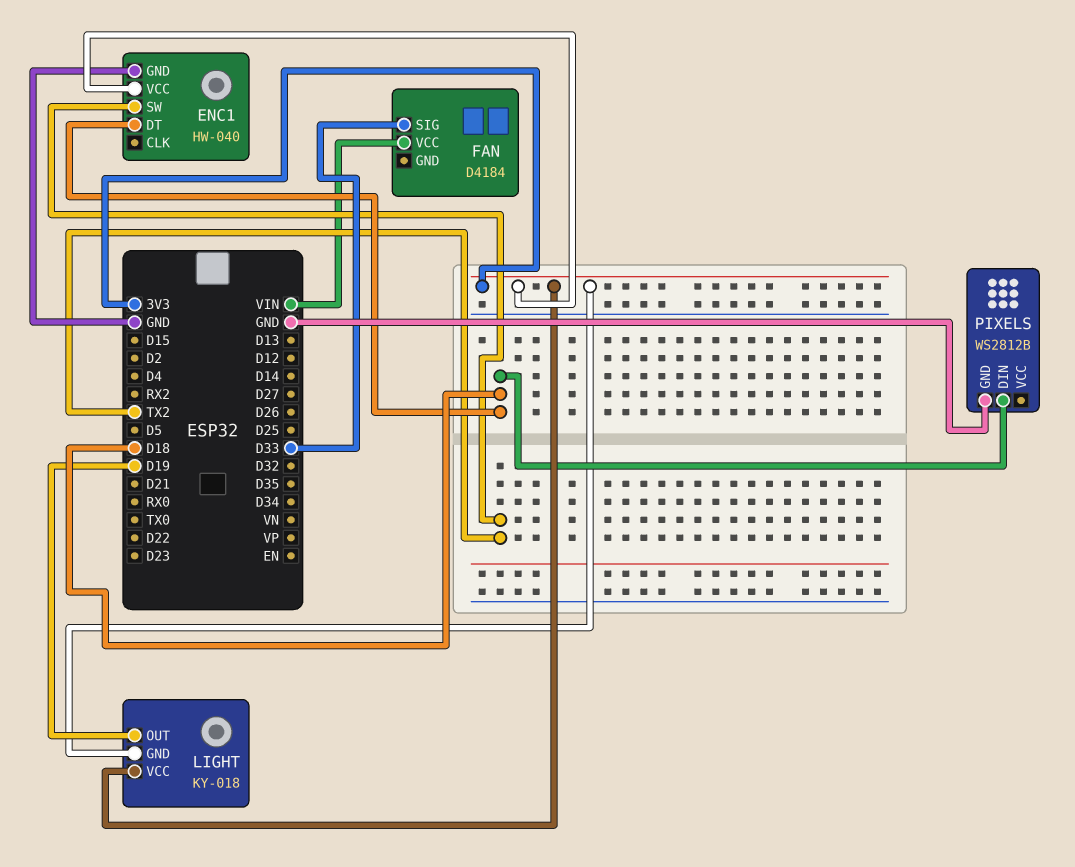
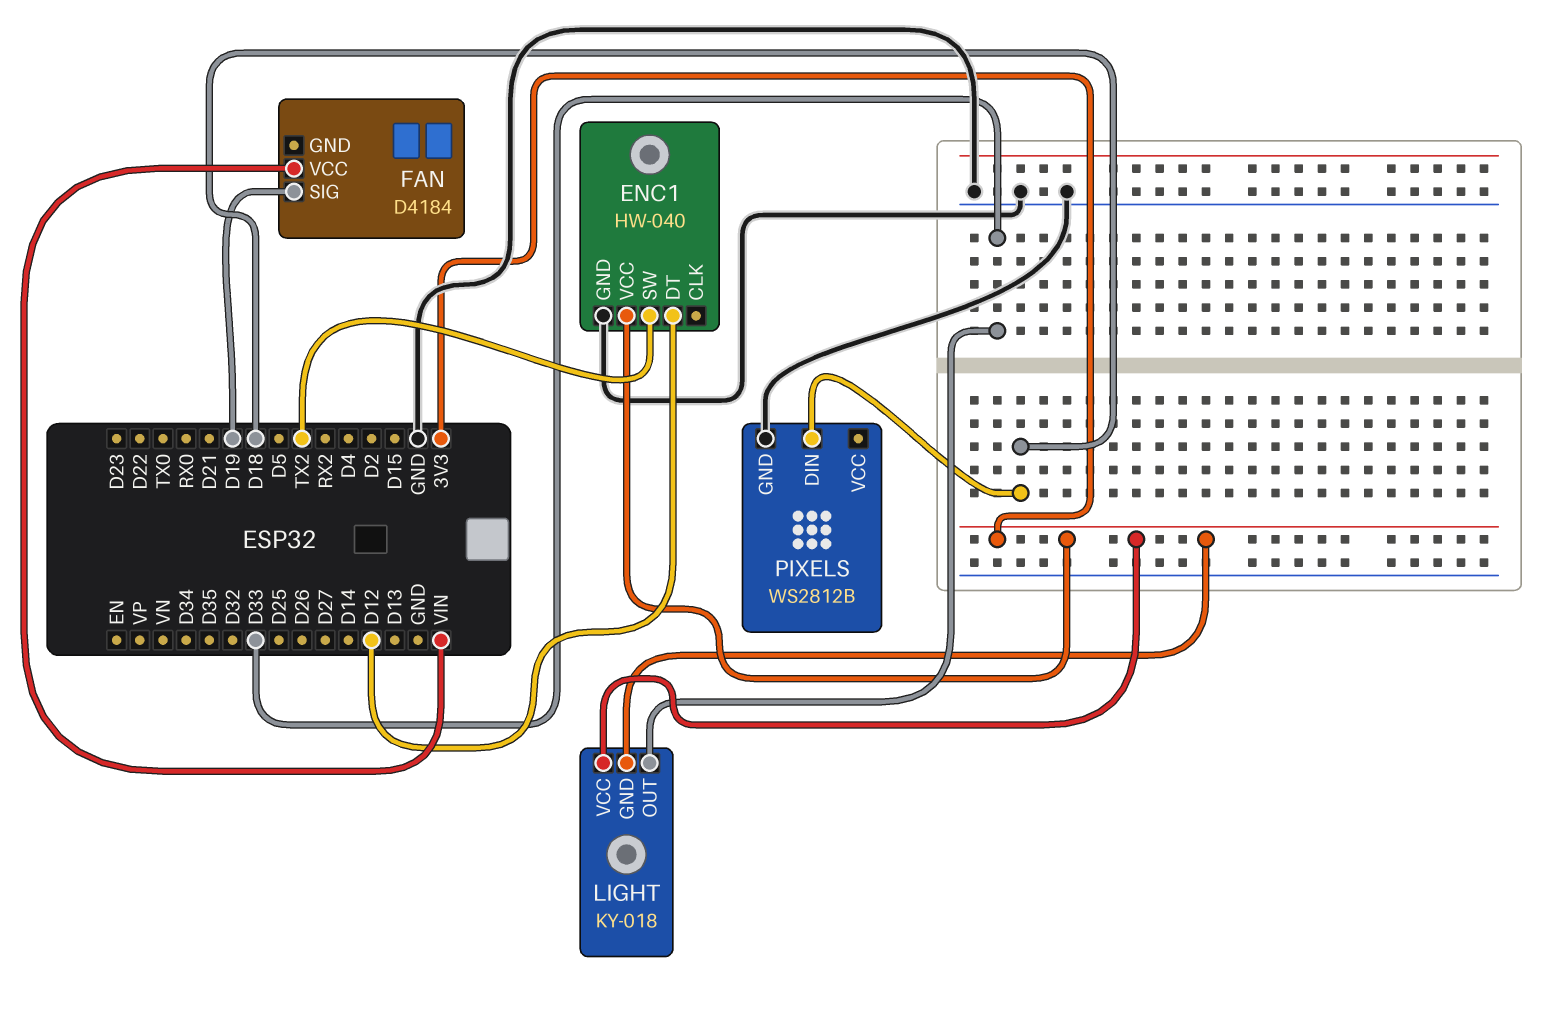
ENC1 pin DT: D18 -> D12
FAN pin SIG: D33 -> D19
LIGHT pin OUT: D19 -> D33

